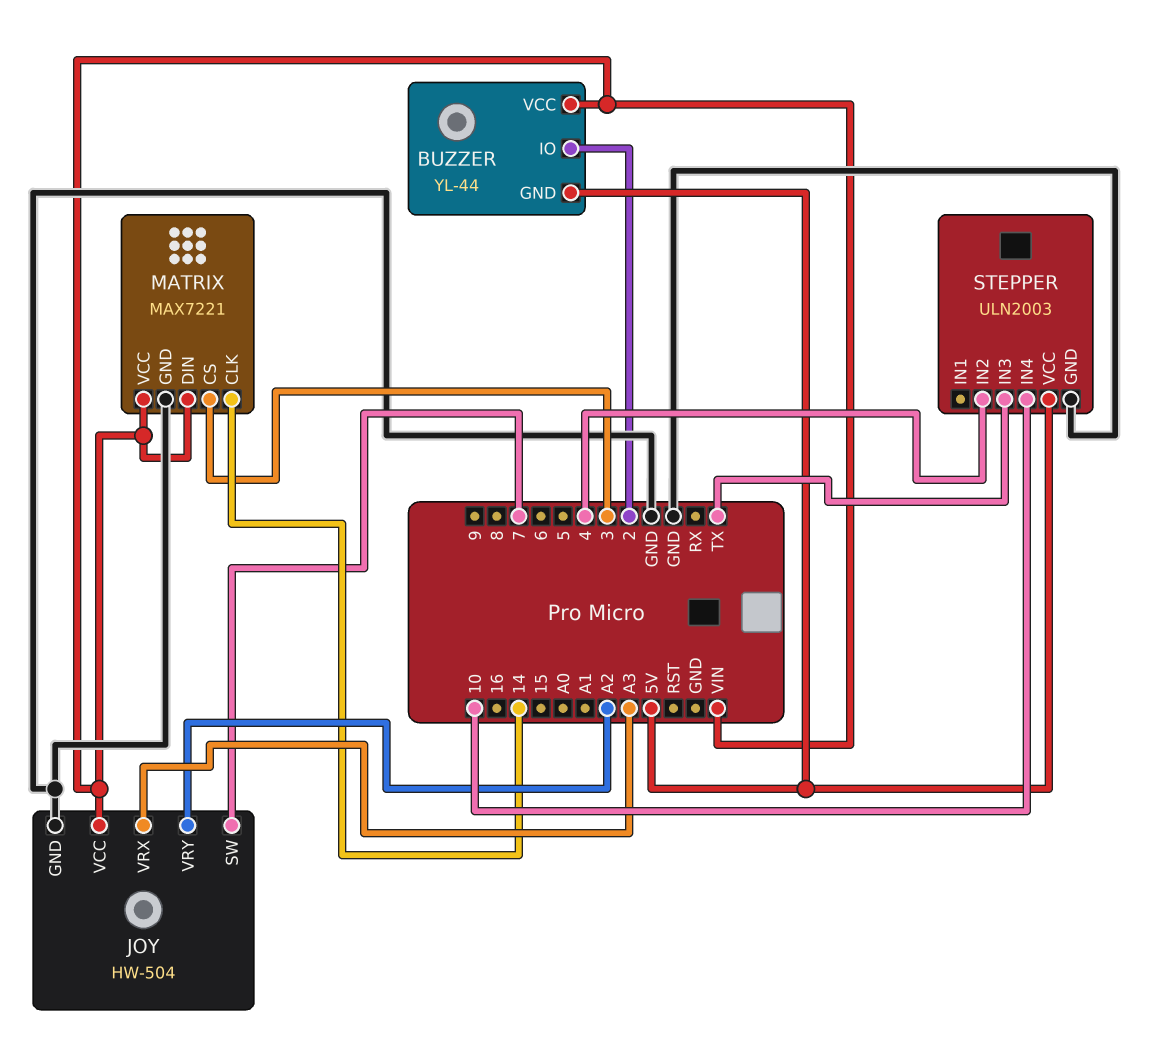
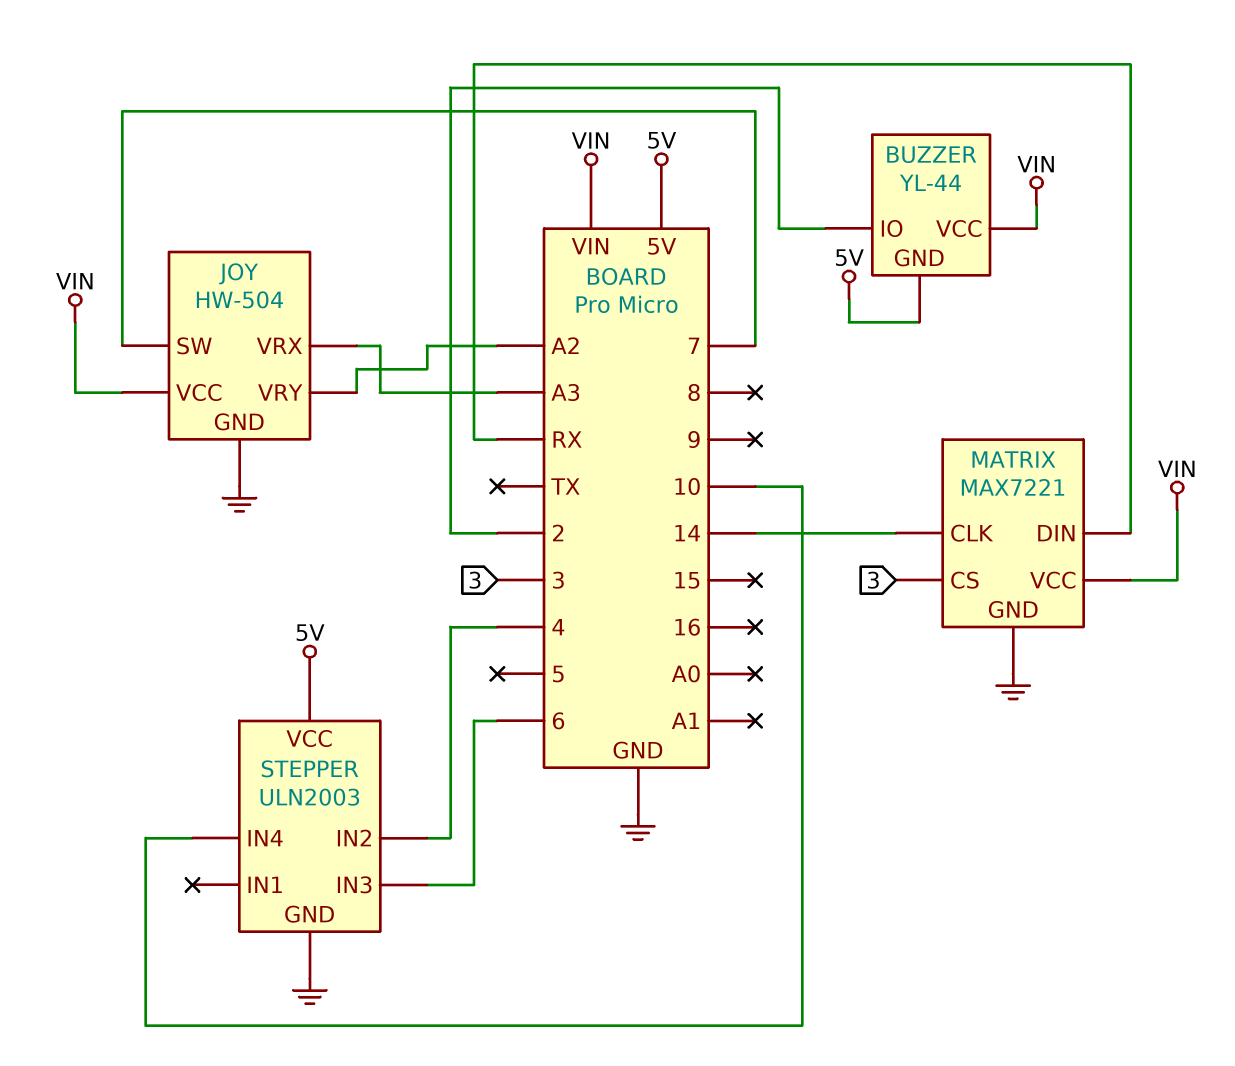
MATRIX pin DIN: VIN -> RX
STEPPER pin IN3: TX -> 6

